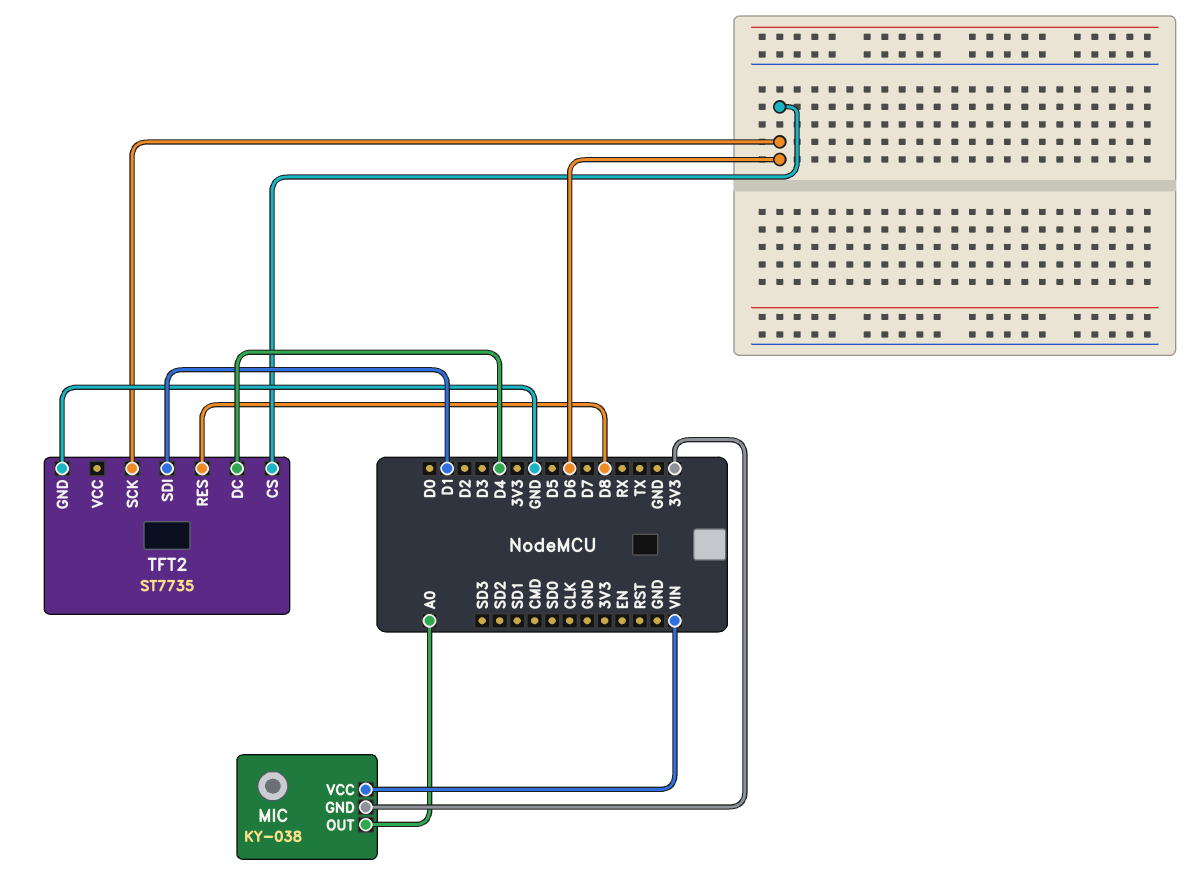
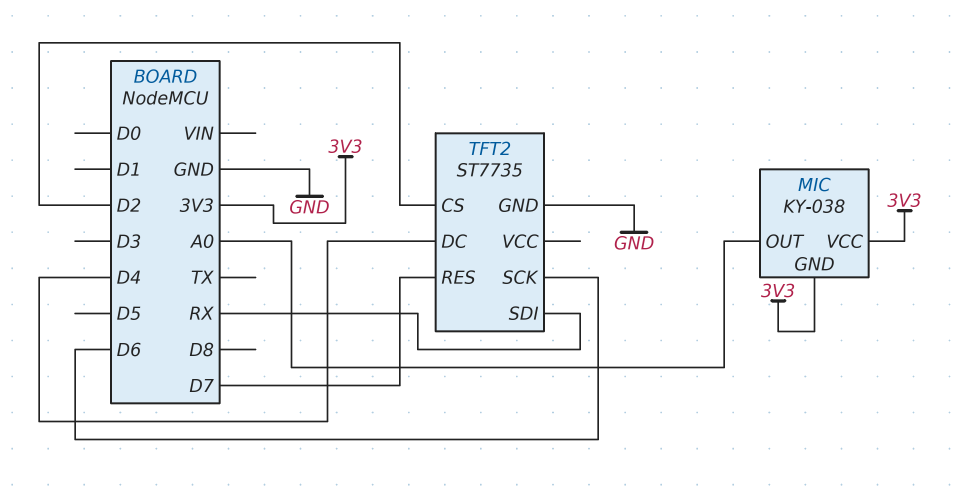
MIC pin VCC: VIN -> 3V3
TFT2 pin CS: D6 -> D2
TFT2 pin RES: D8 -> D7
TFT2 pin SDI: D1 -> RX

